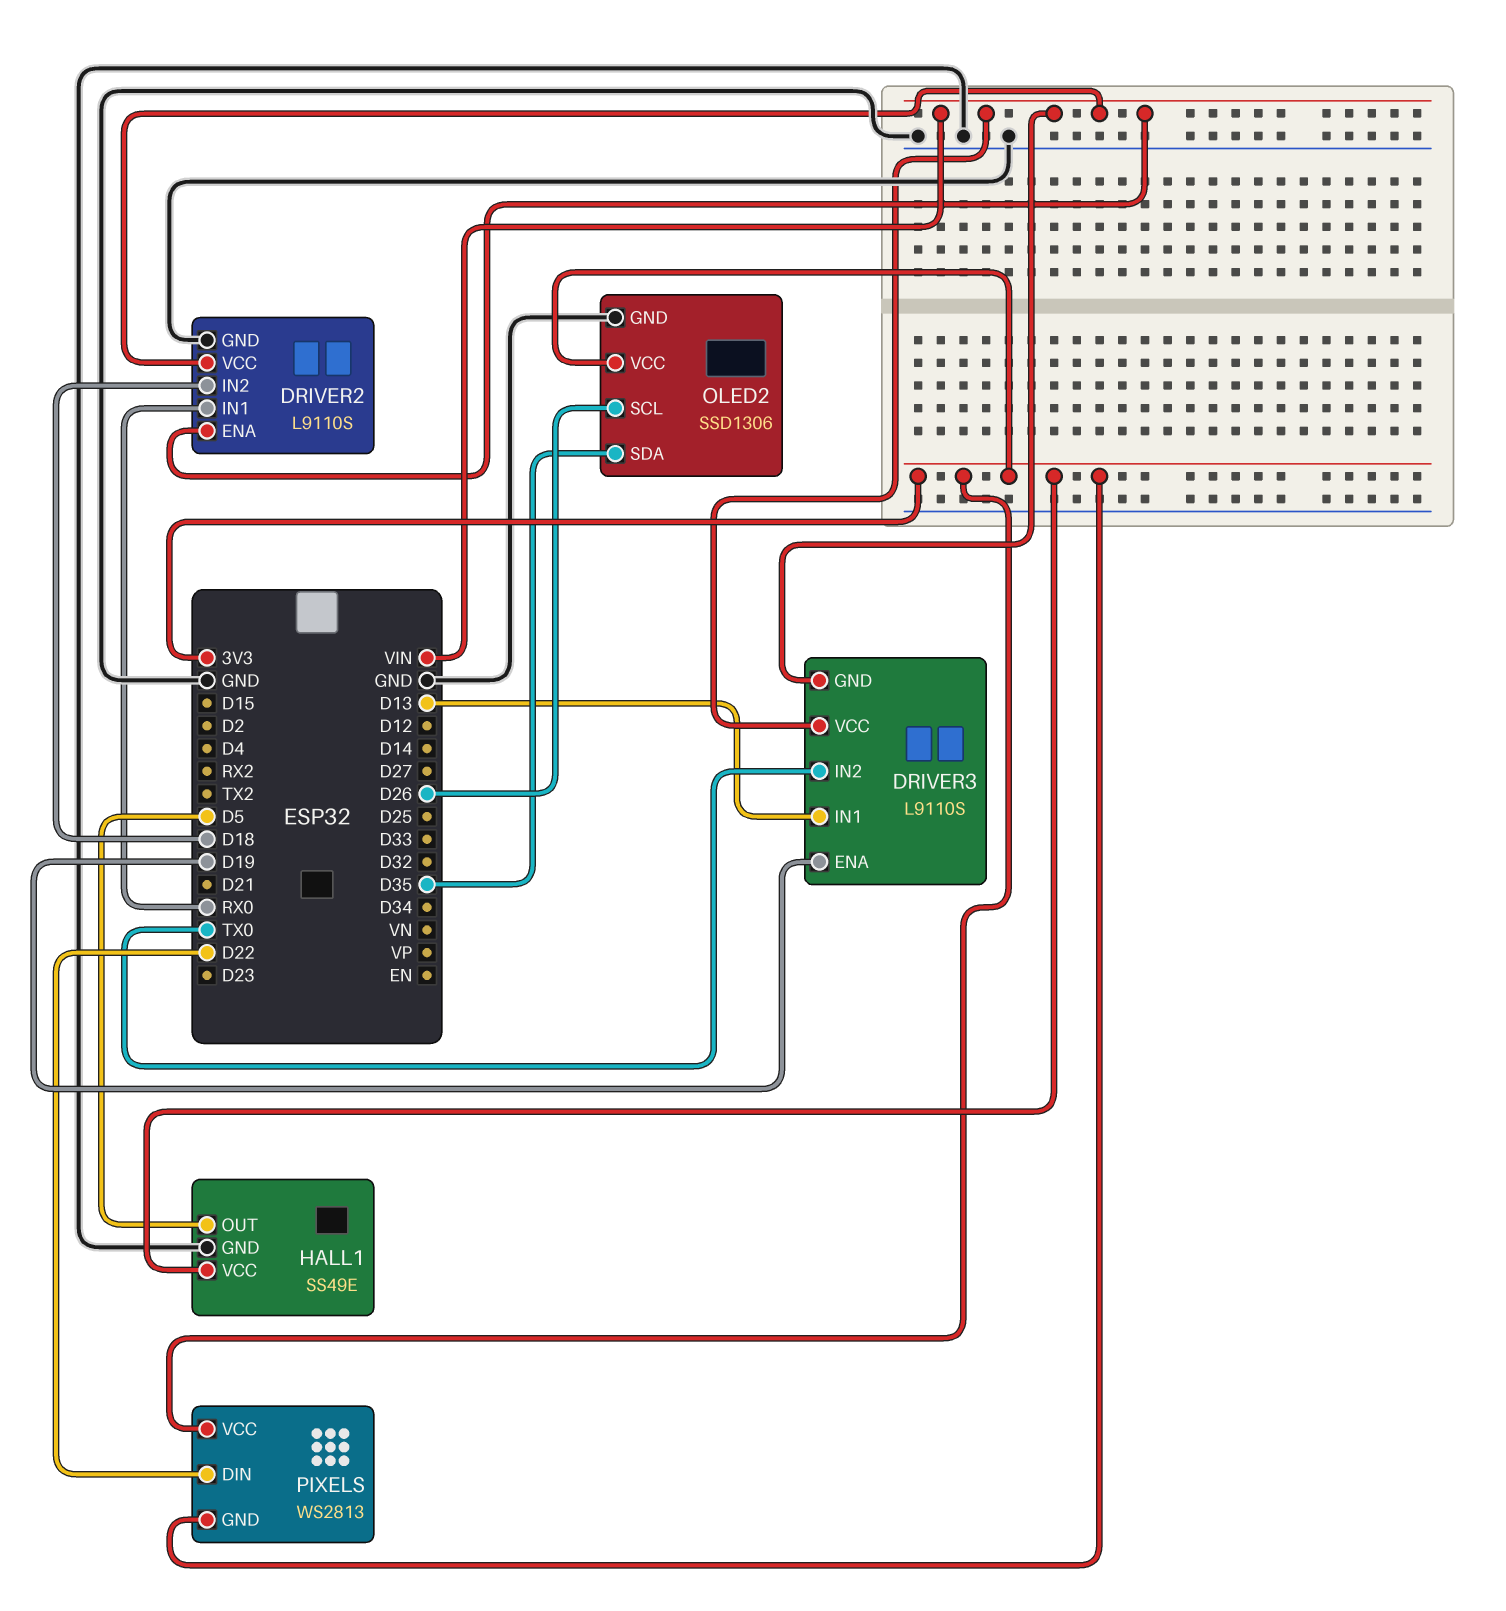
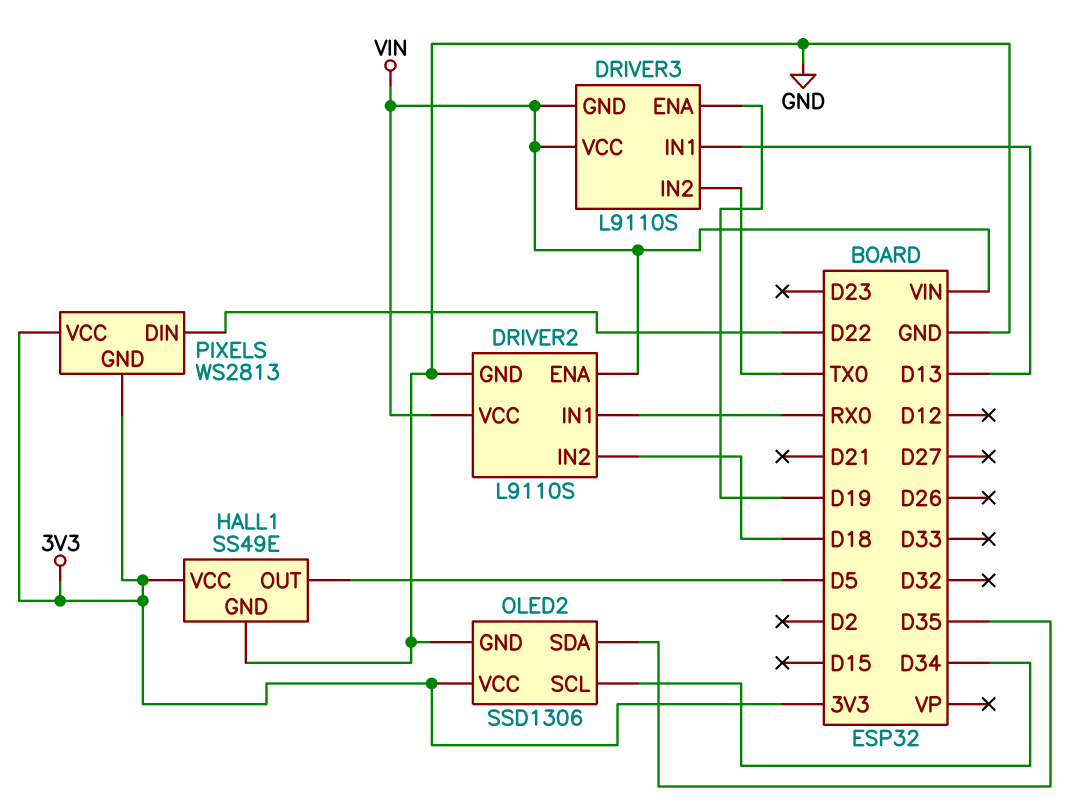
OLED2 pin SCL: D26 -> D34

